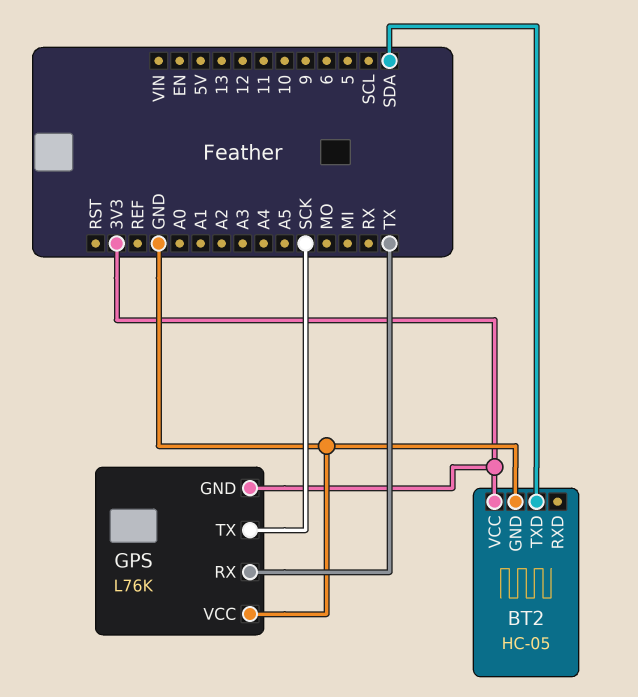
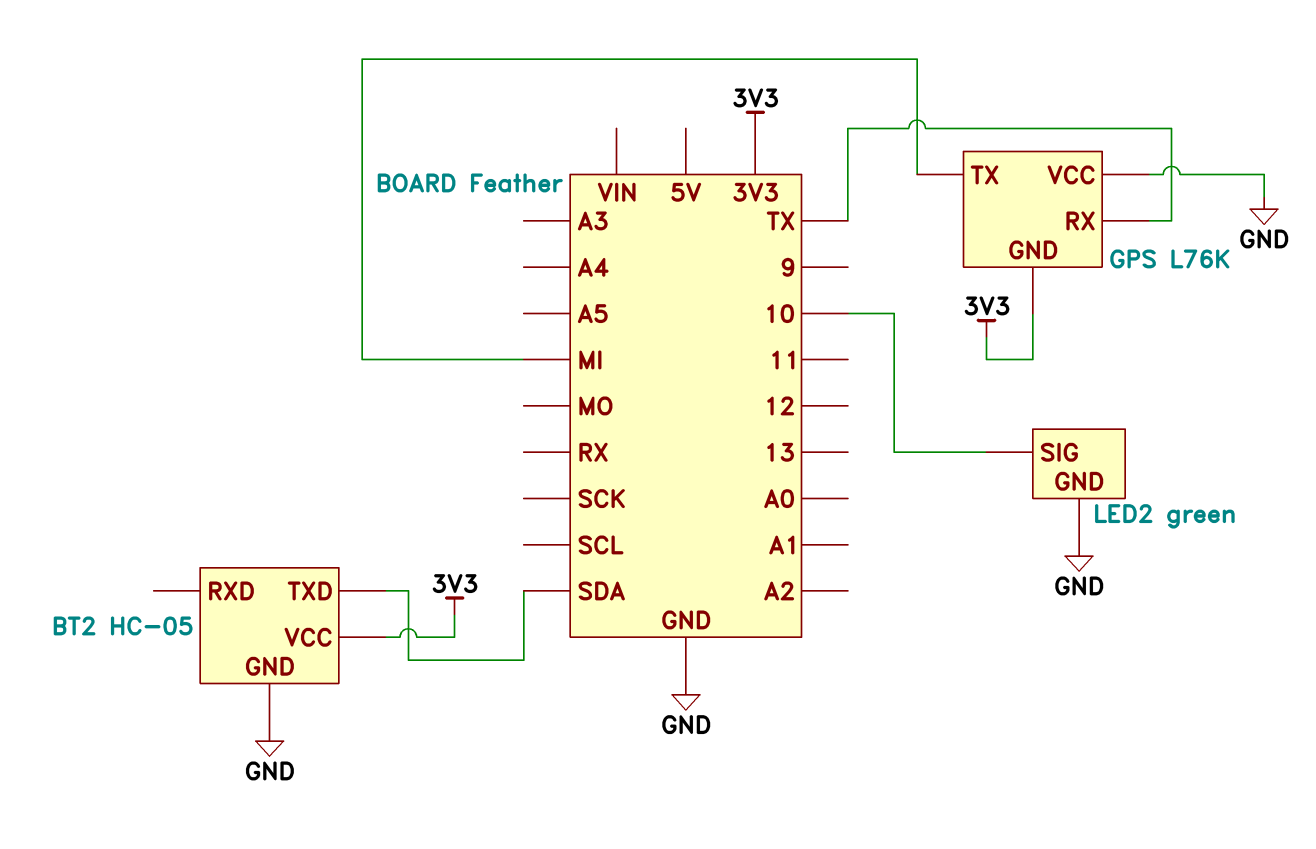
GPS pin TX: SCK -> MI
LED2: none -> green
LED2 pin GND: none -> GND
LED2 pin SIG: none -> 10

